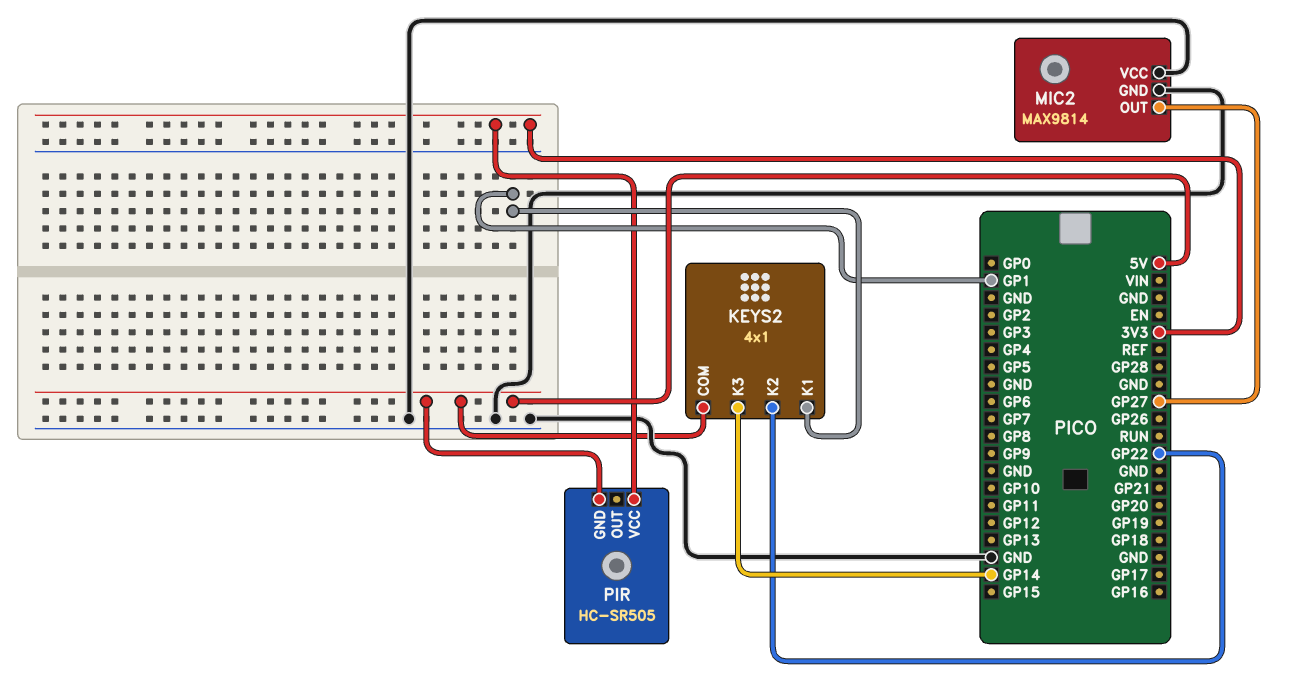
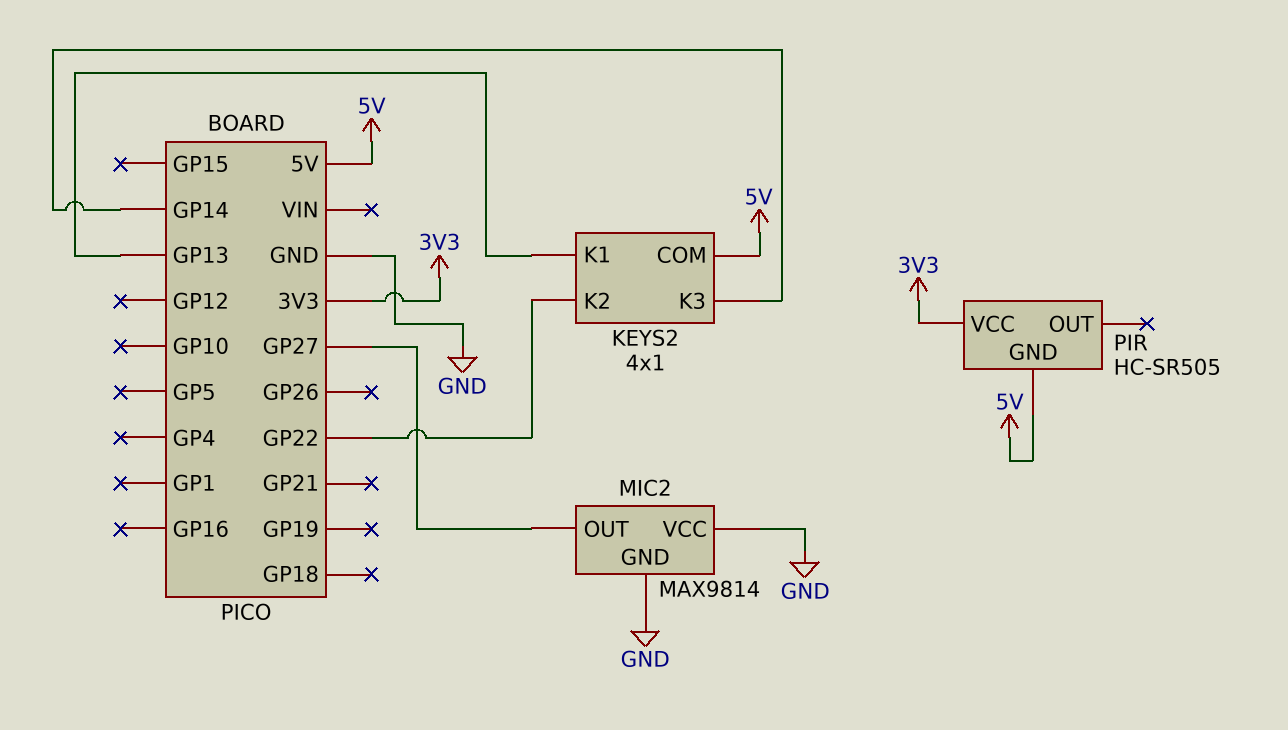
KEYS2 pin K1: GP1 -> GP13

